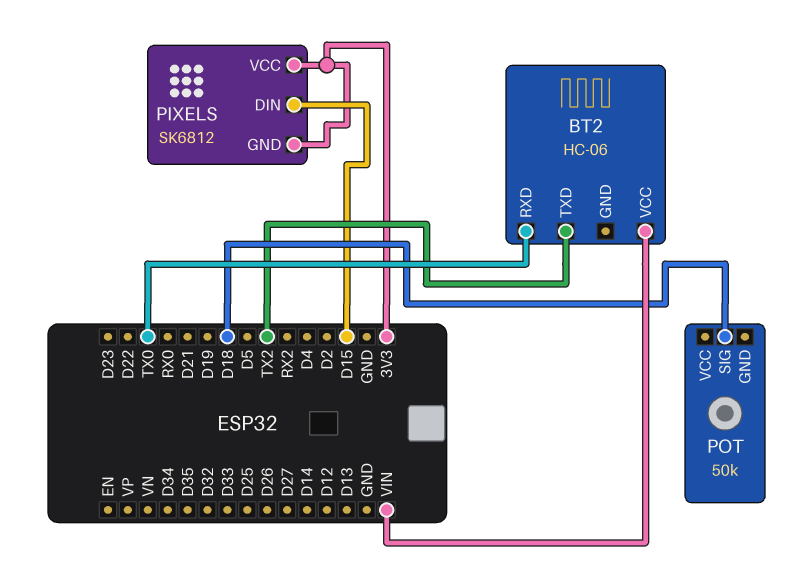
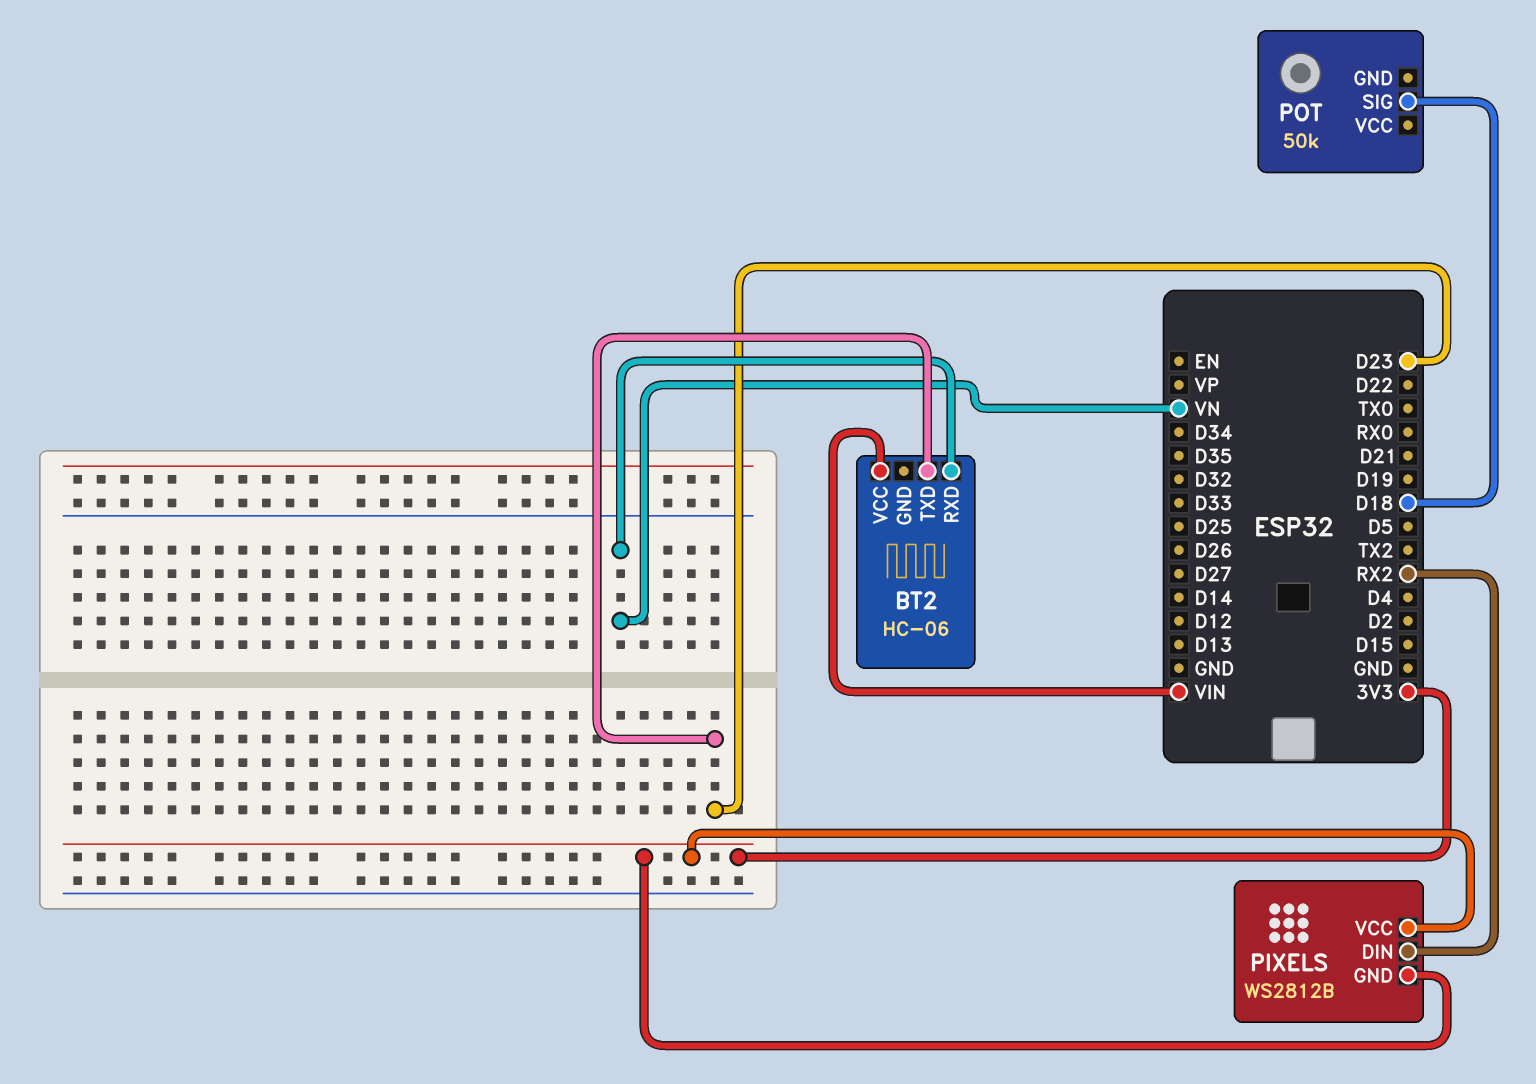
BT2 pin RXD: TX0 -> VN
BT2 pin TXD: TX2 -> D23
PIXELS: SK6812 -> WS2812B
PIXELS pin DIN: D15 -> RX2

